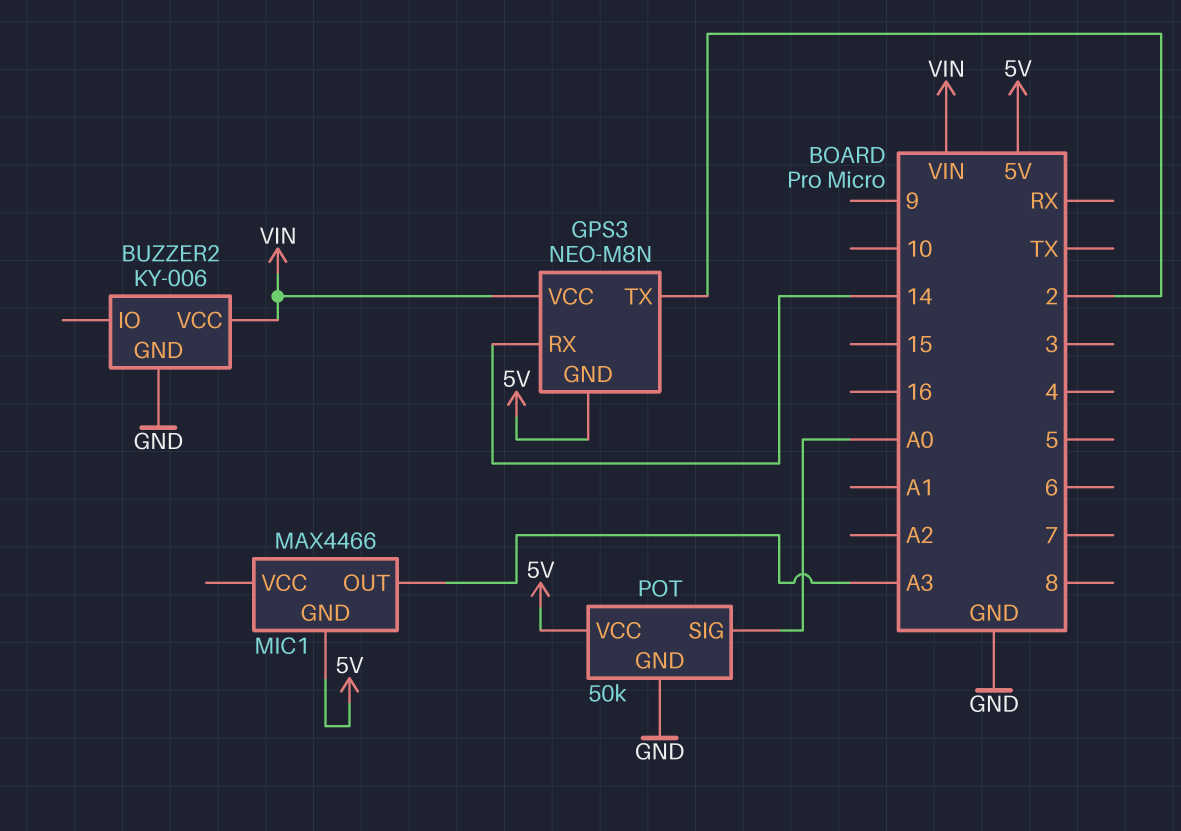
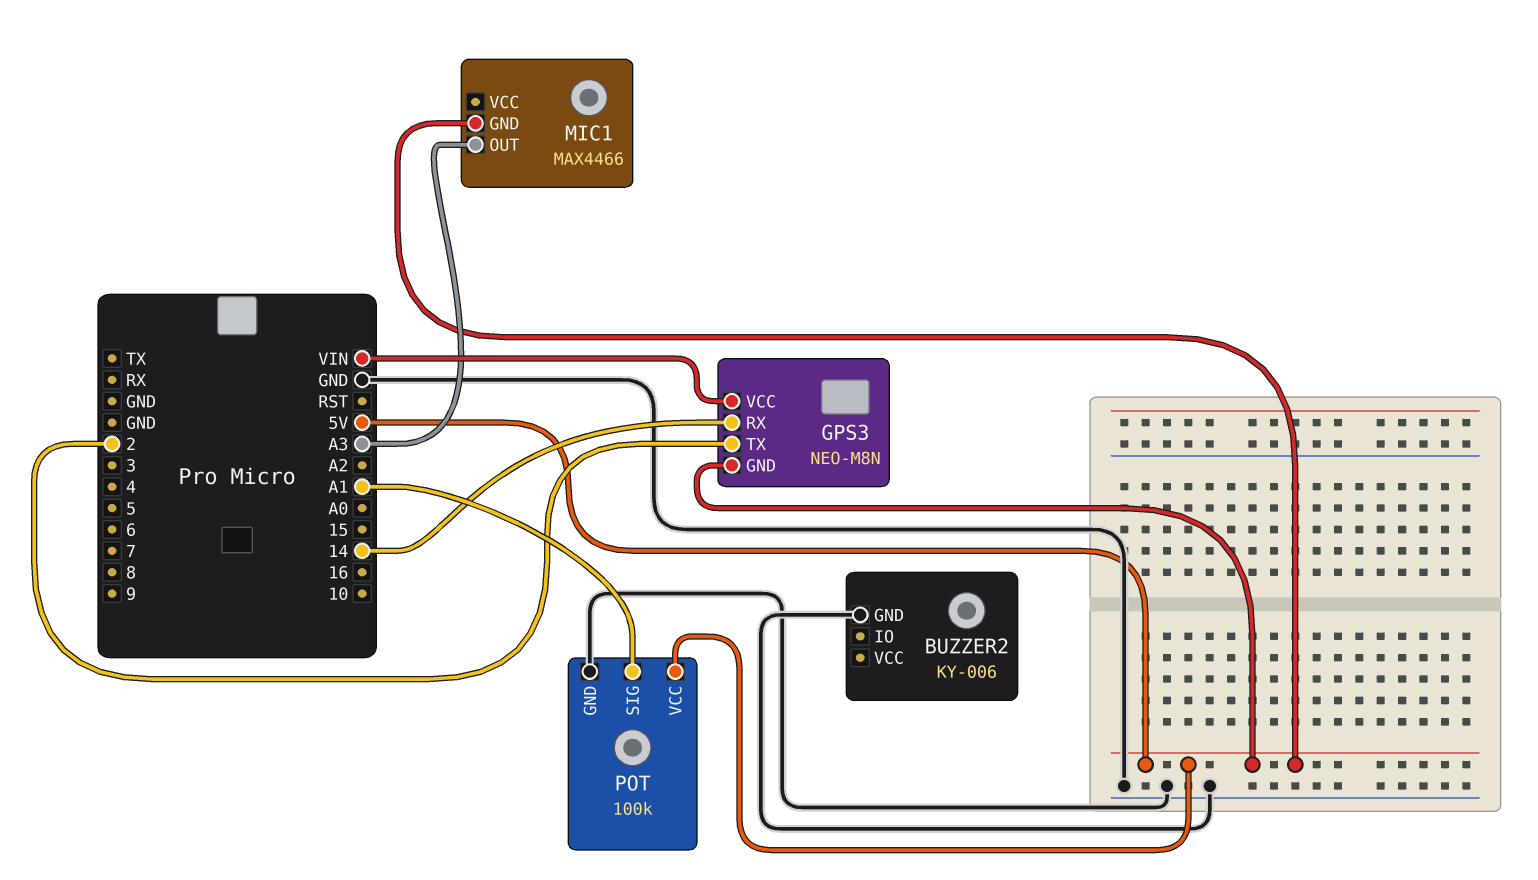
BUZZER2 pin VCC: VIN -> none
POT: 50k -> 100k
POT pin SIG: A0 -> A1

